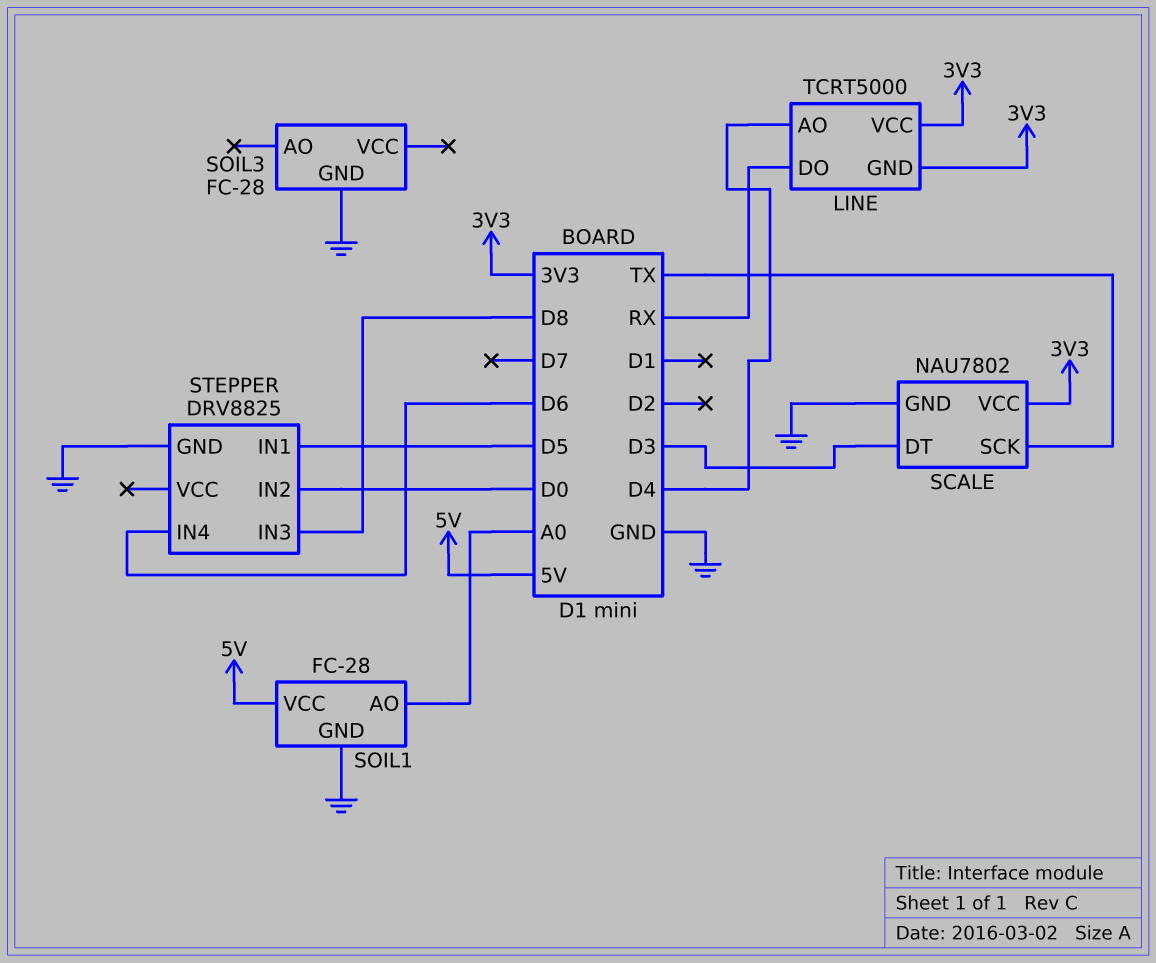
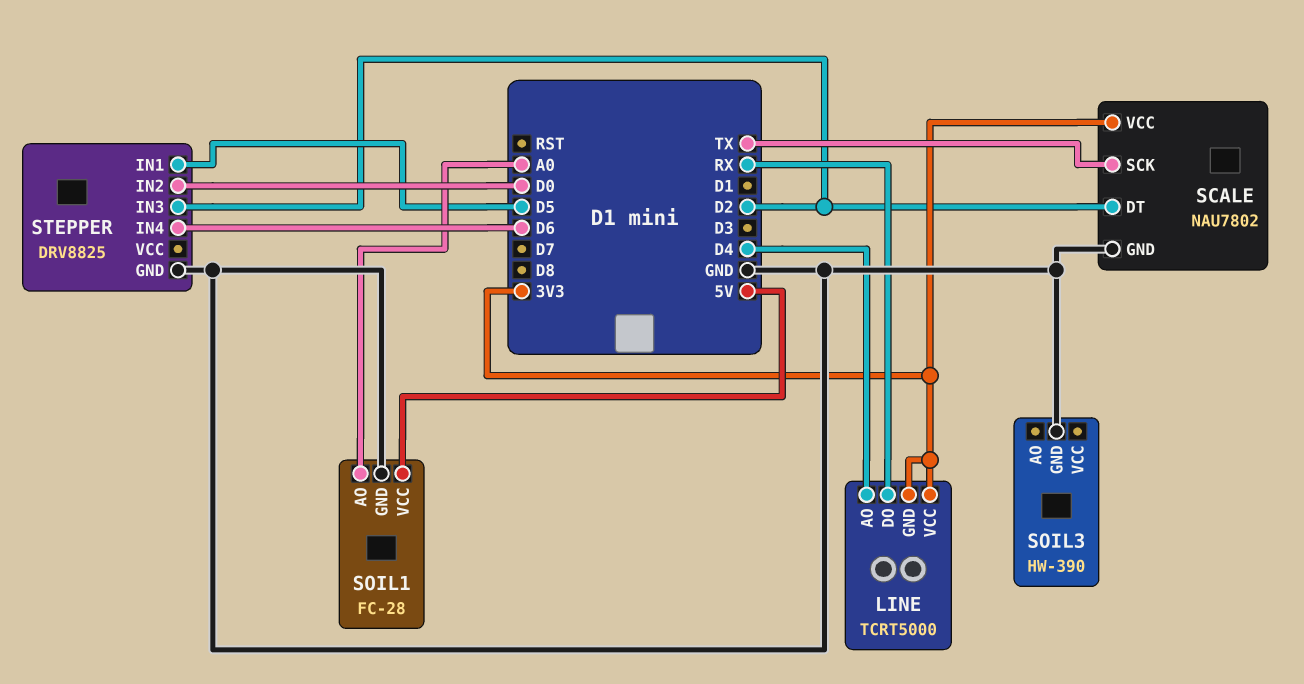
SCALE pin DT: D3 -> D2
SOIL3: FC-28 -> HW-390
STEPPER pin IN3: D8 -> D2

